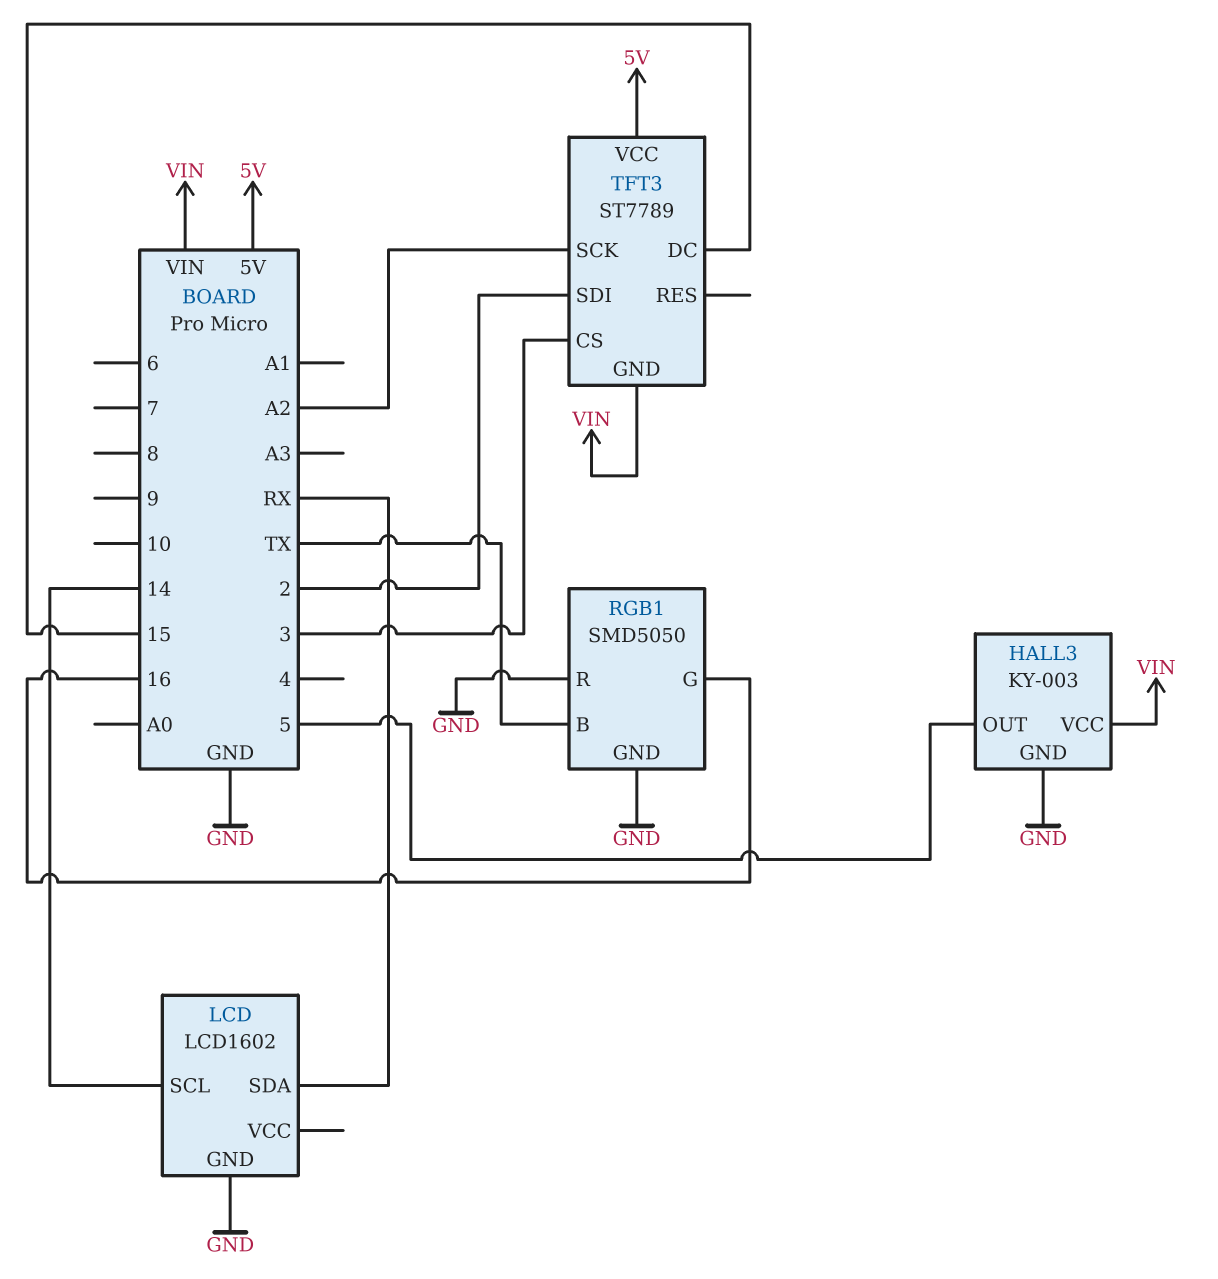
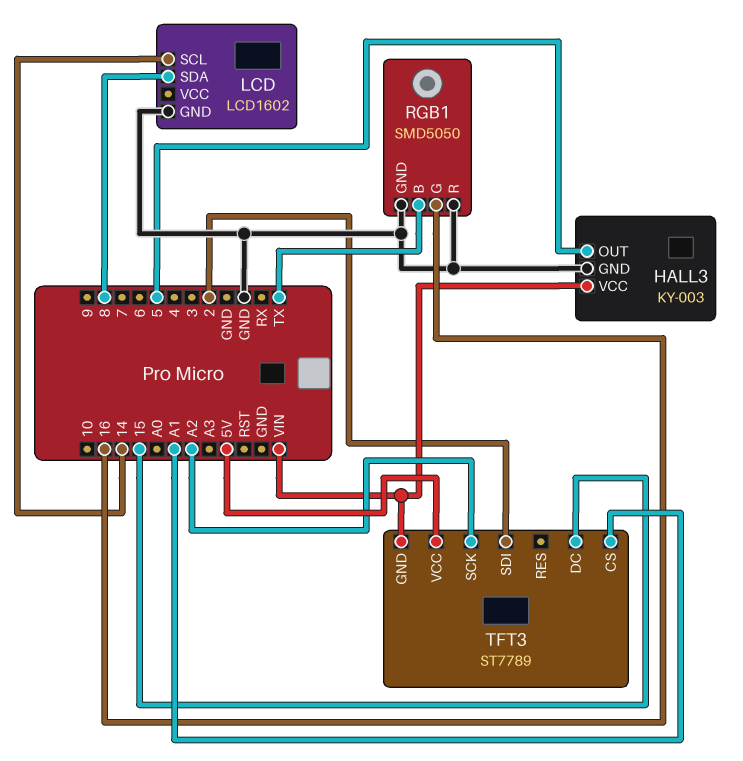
LCD pin SDA: RX -> 8
TFT3 pin CS: 3 -> A1

